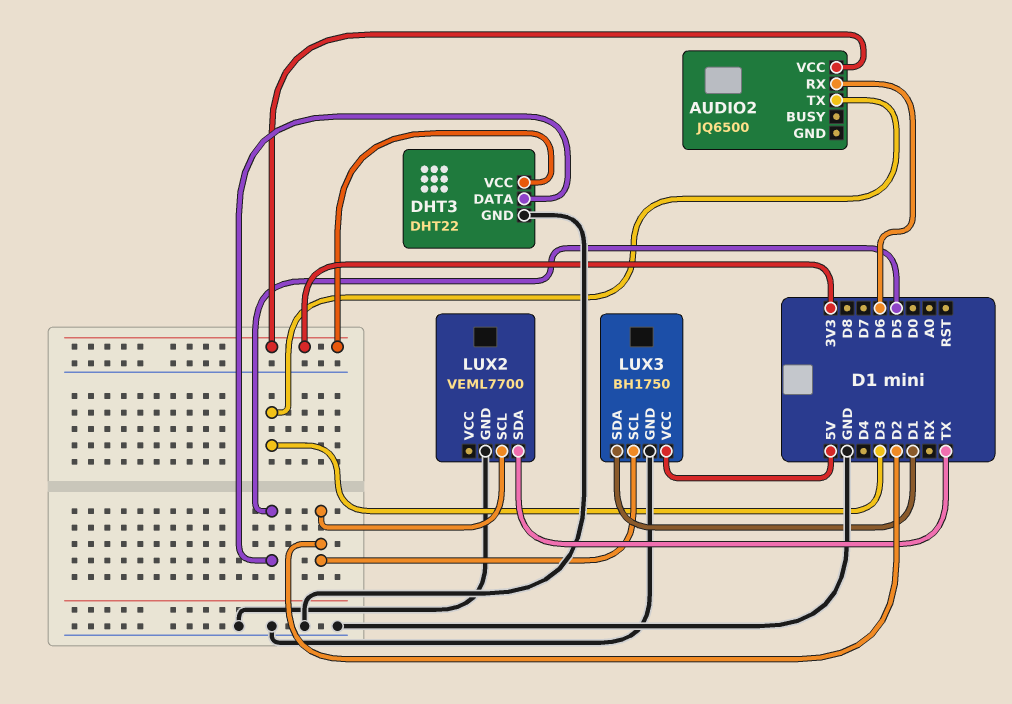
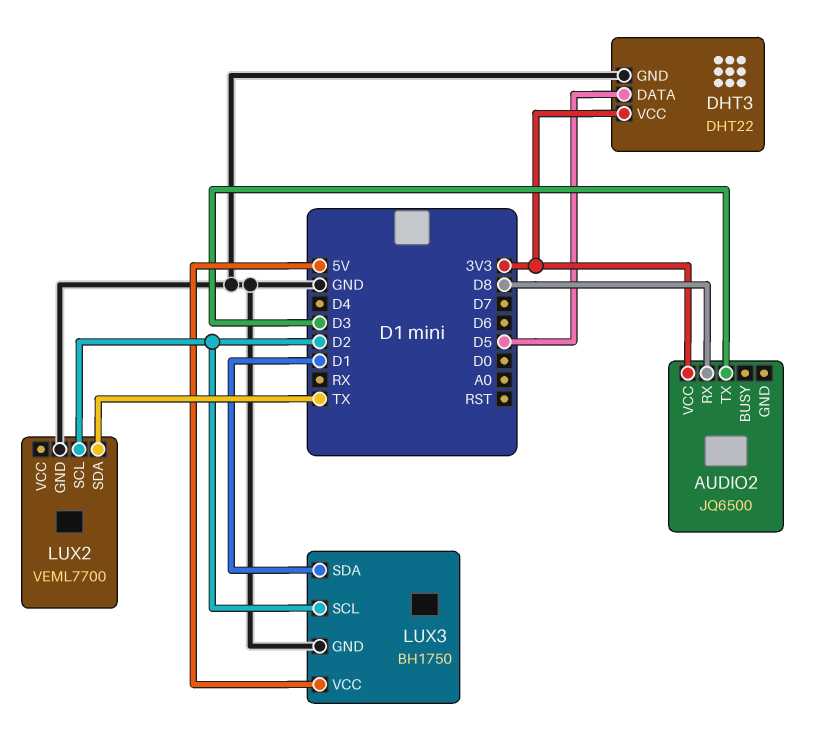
AUDIO2 pin RX: D6 -> D8

